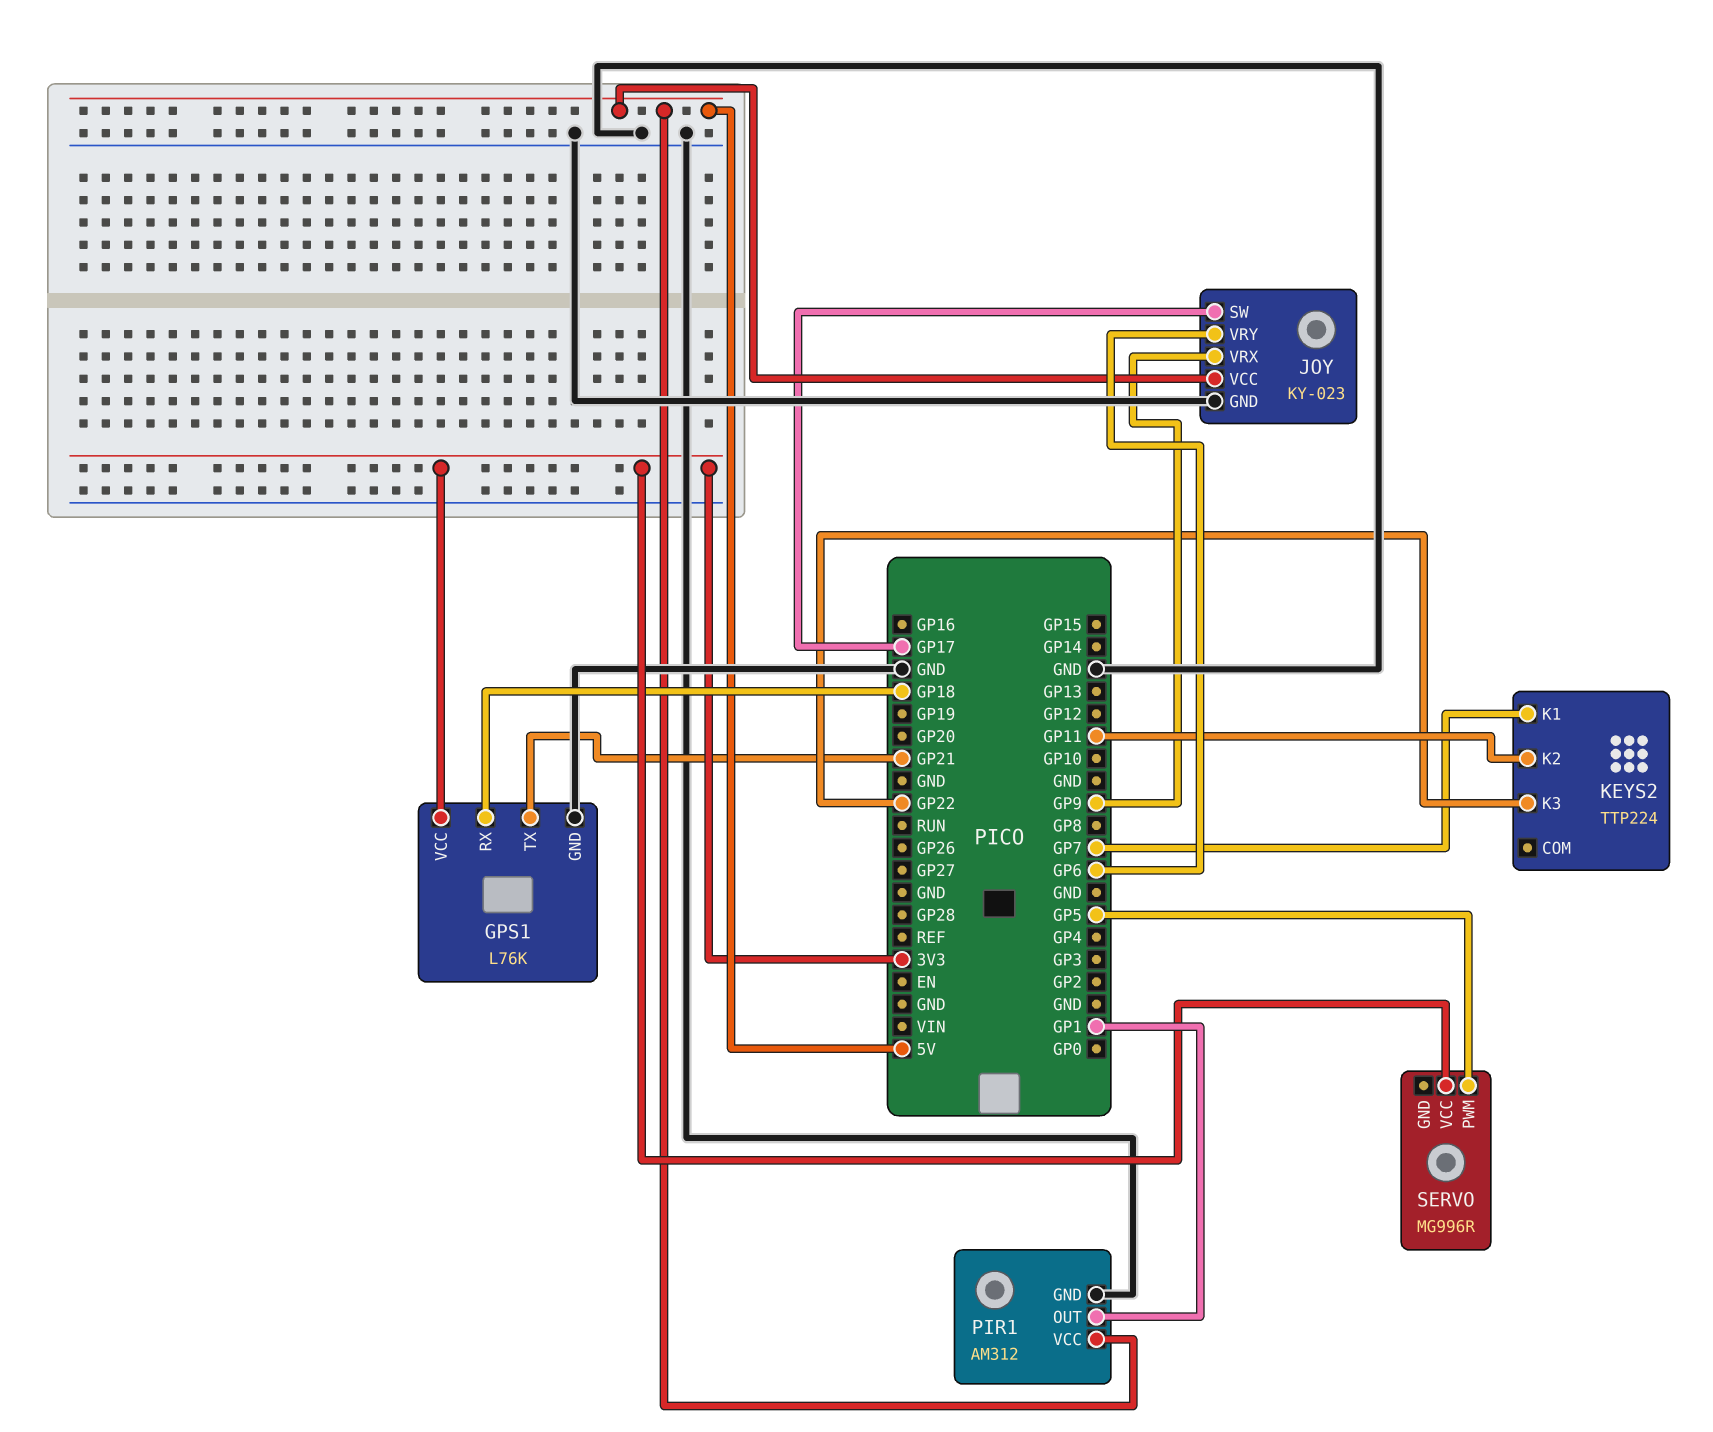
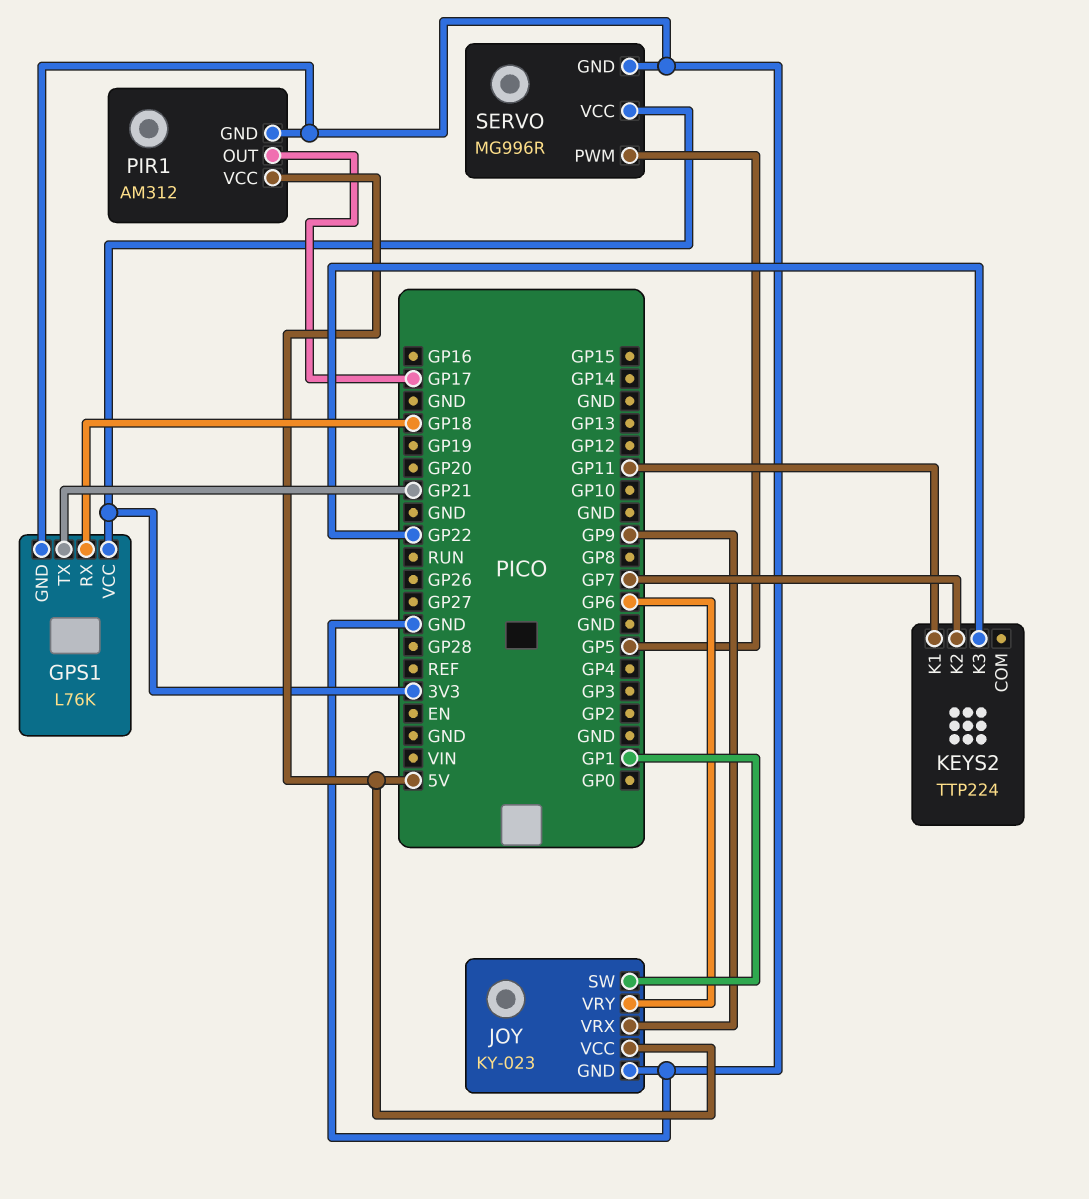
JOY pin SW: GP17 -> GP1
KEYS2 pin K1: GP7 -> GP11
KEYS2 pin K2: GP11 -> GP7
PIR1 pin OUT: GP1 -> GP17
SERVO pin GND: none -> GND

